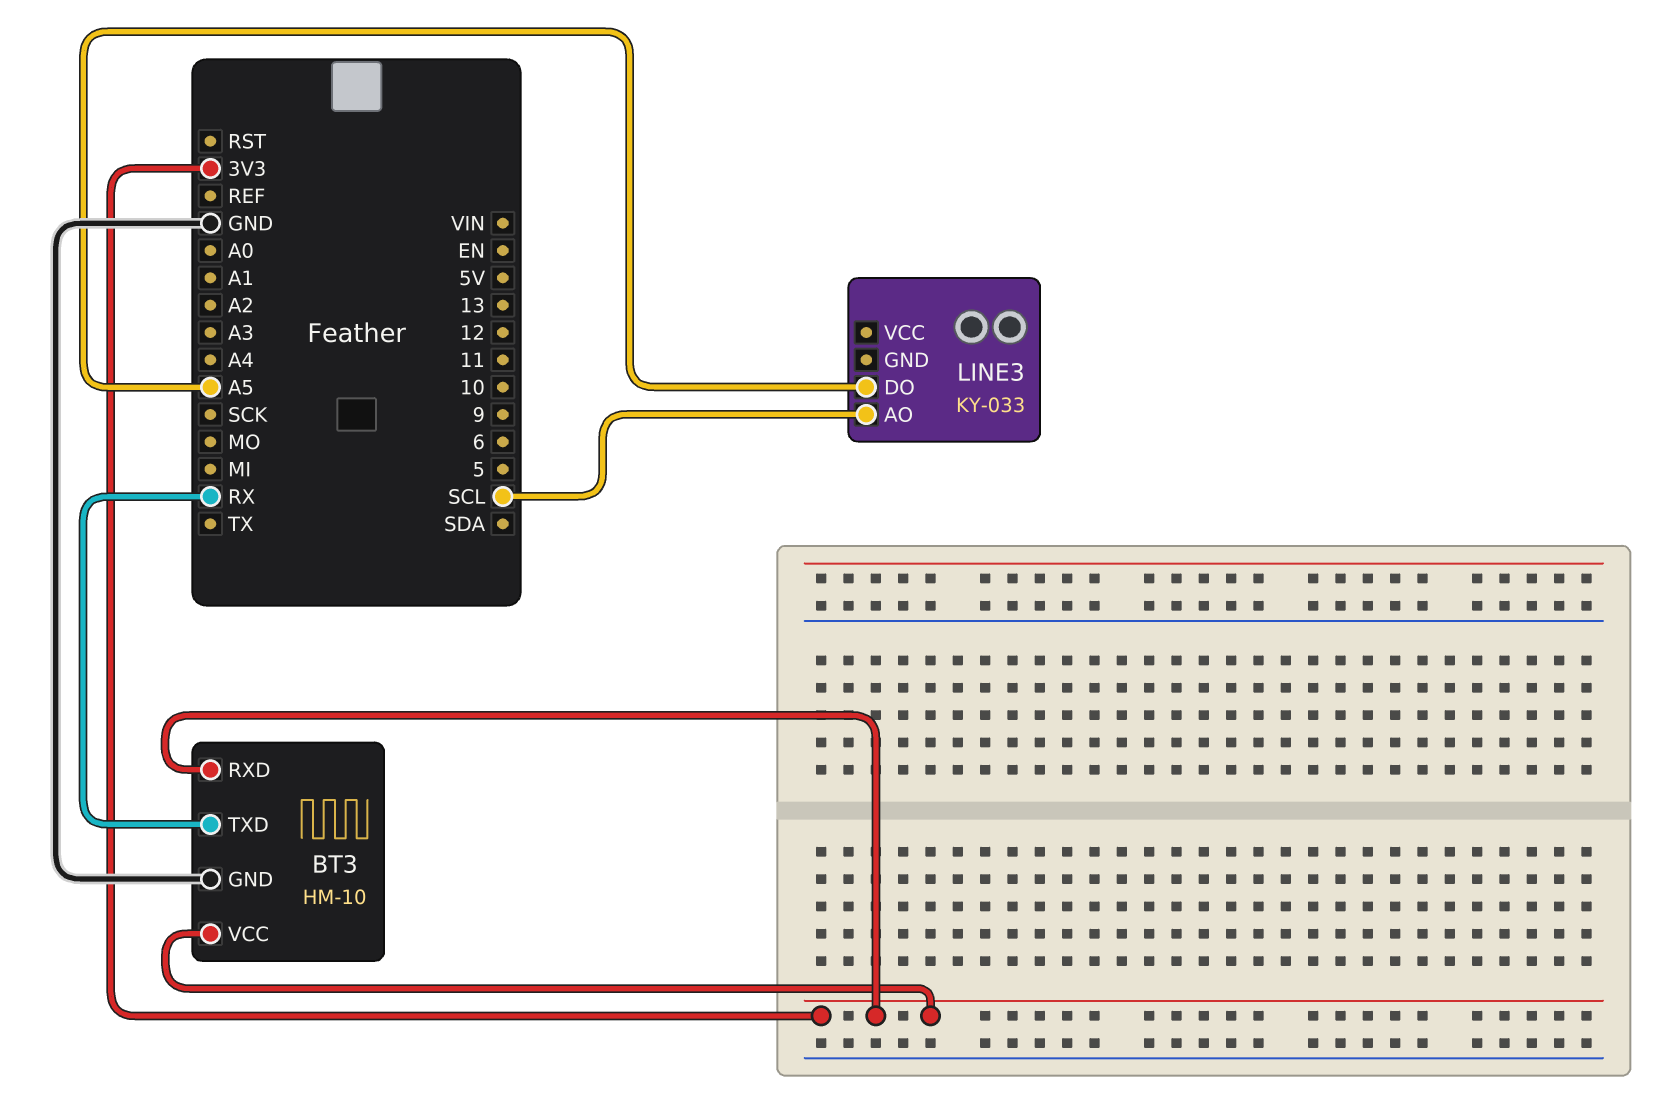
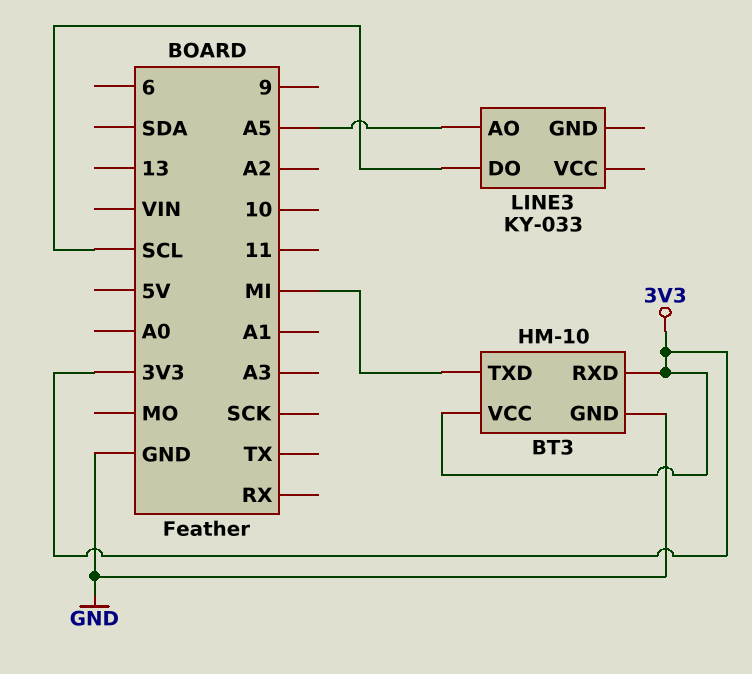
BT3 pin TXD: RX -> MI
LINE3 pin AO: SCL -> A5
LINE3 pin DO: A5 -> SCL

